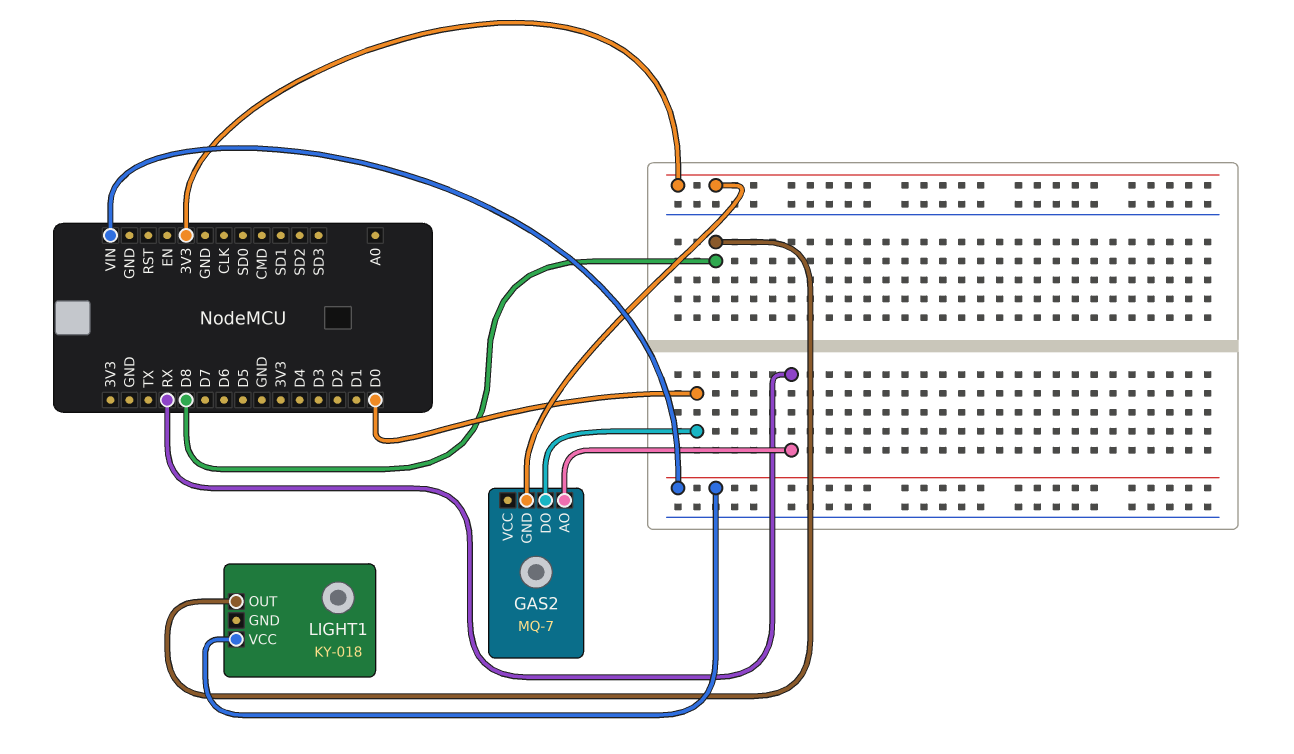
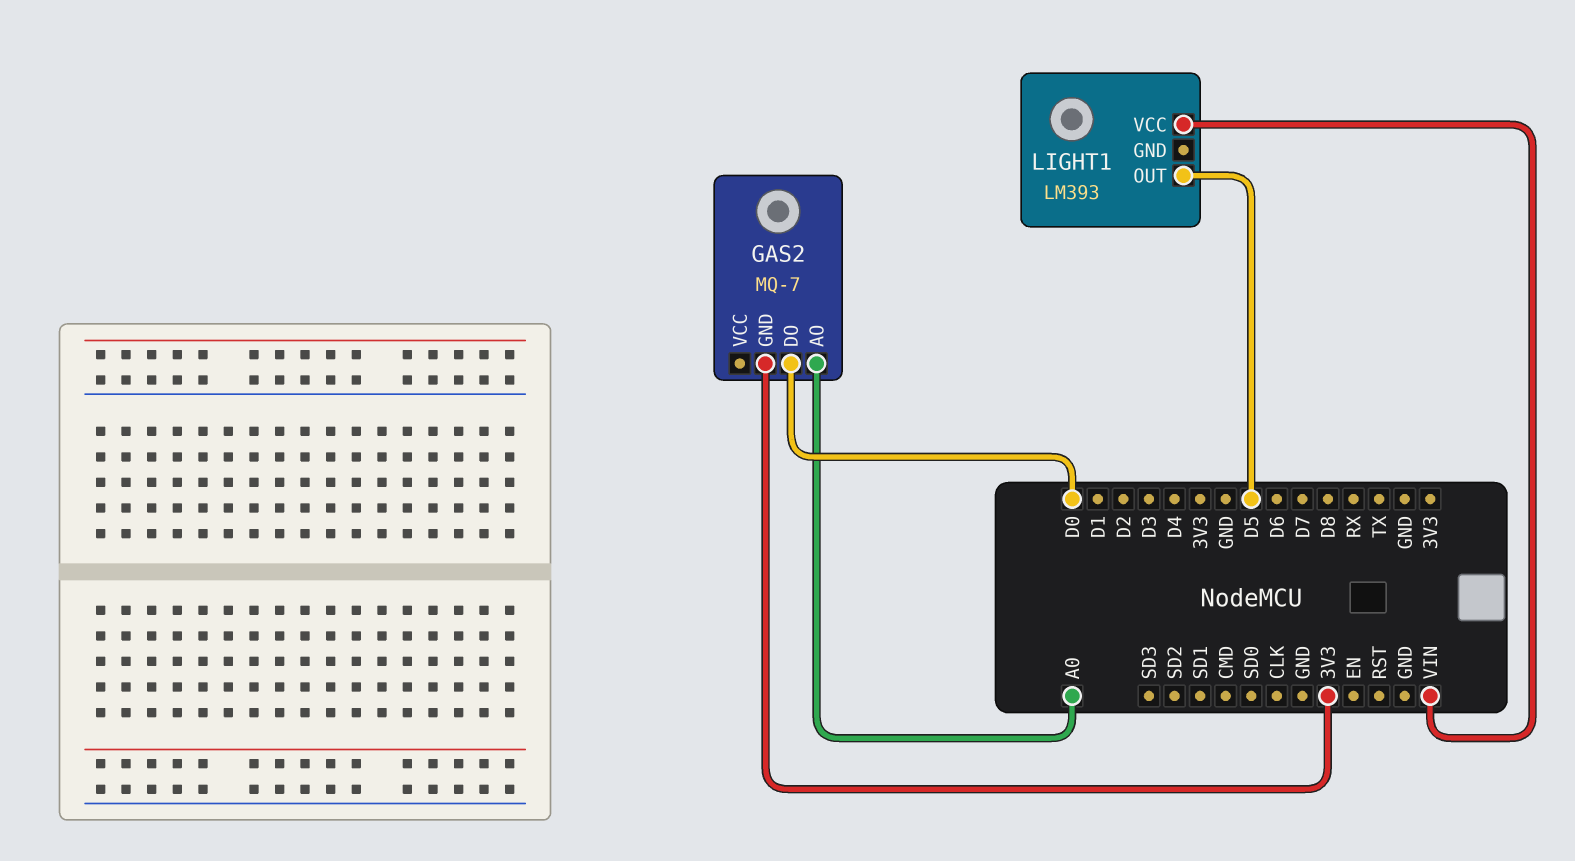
GAS2 pin AO: RX -> A0
LIGHT1: KY-018 -> LM393
LIGHT1 pin OUT: D8 -> D5

